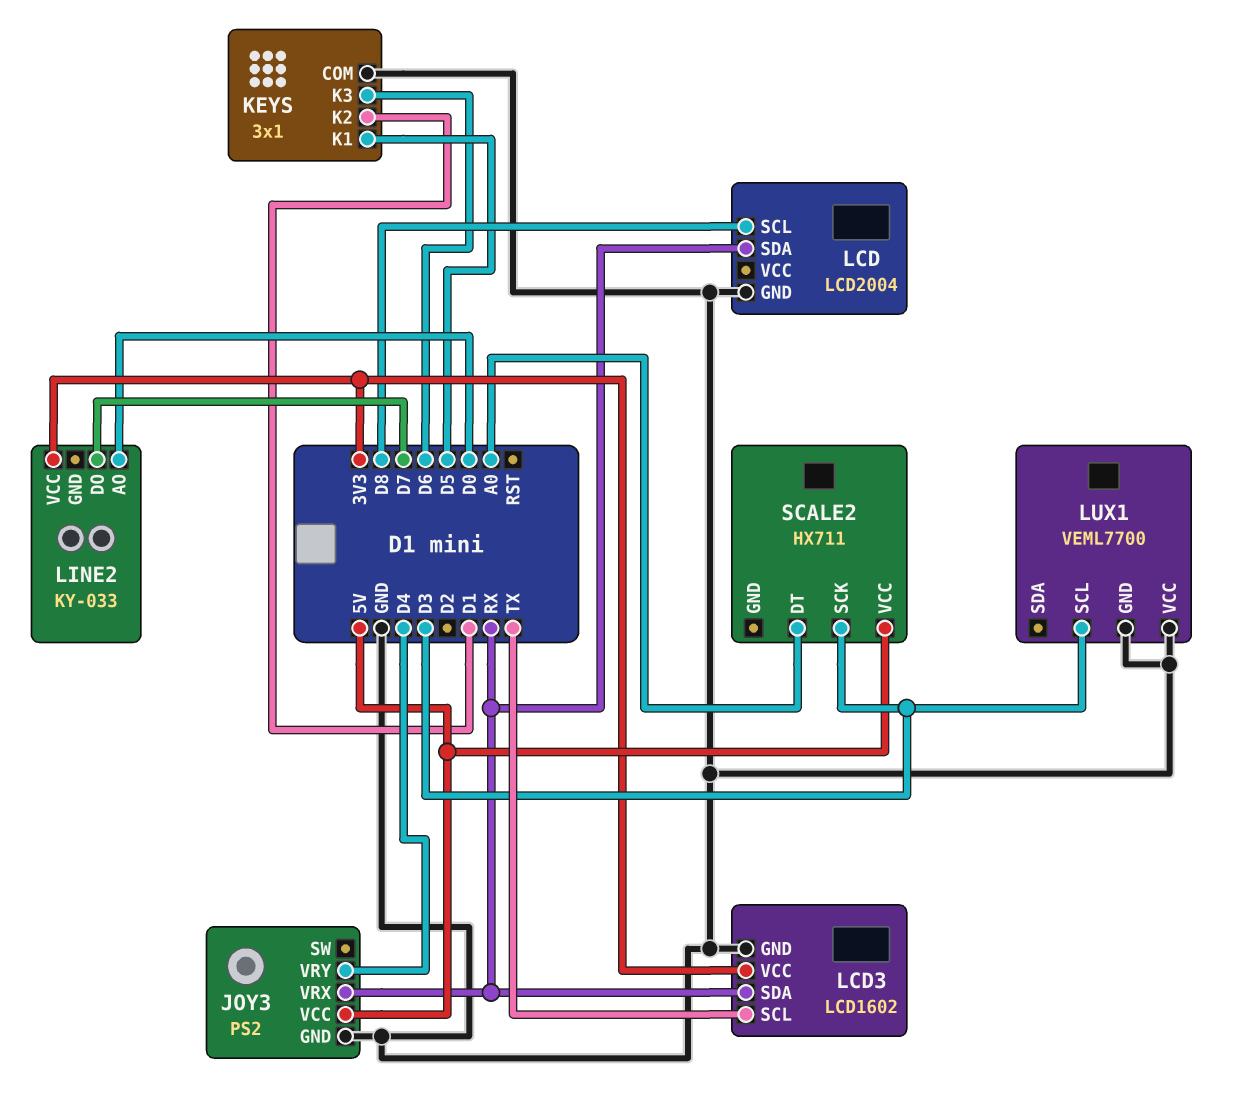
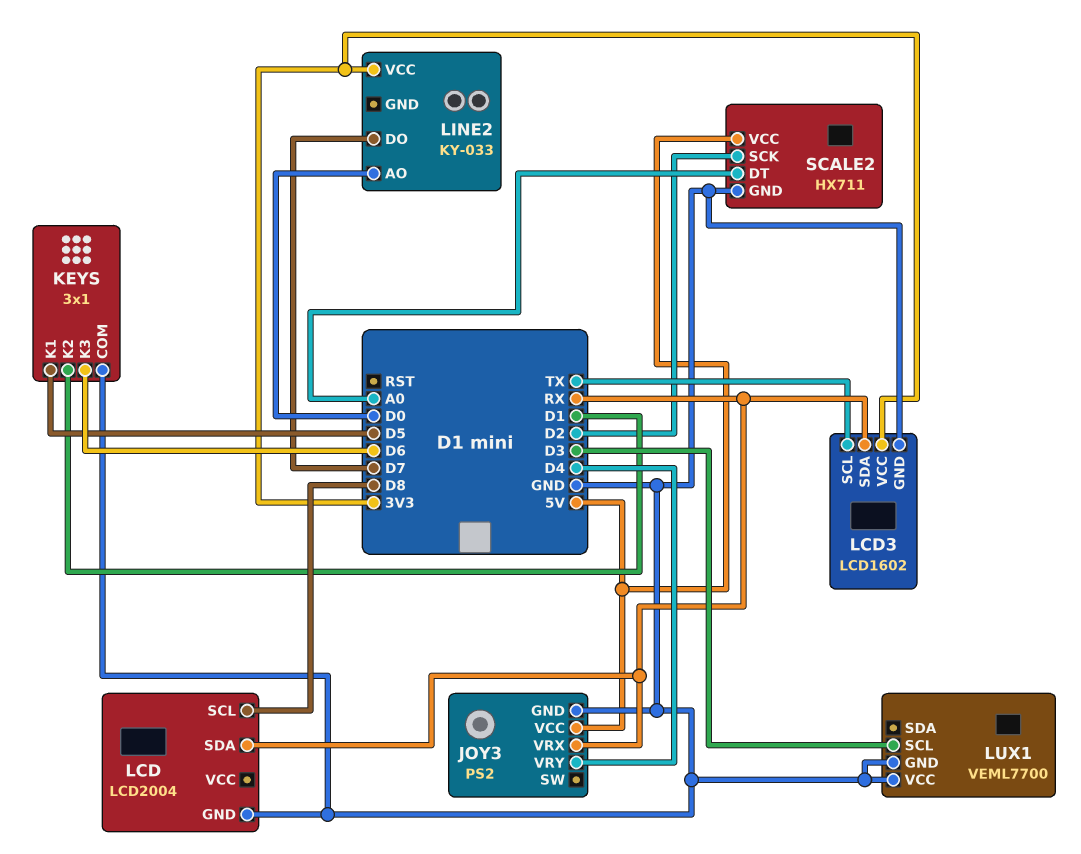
SCALE2 pin GND: none -> GND
SCALE2 pin SCK: D3 -> D2

